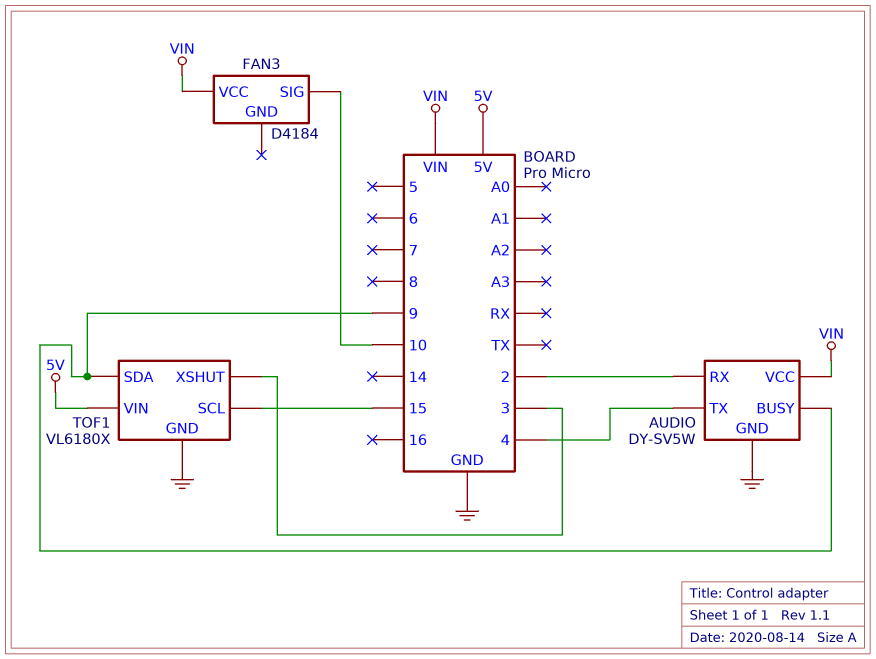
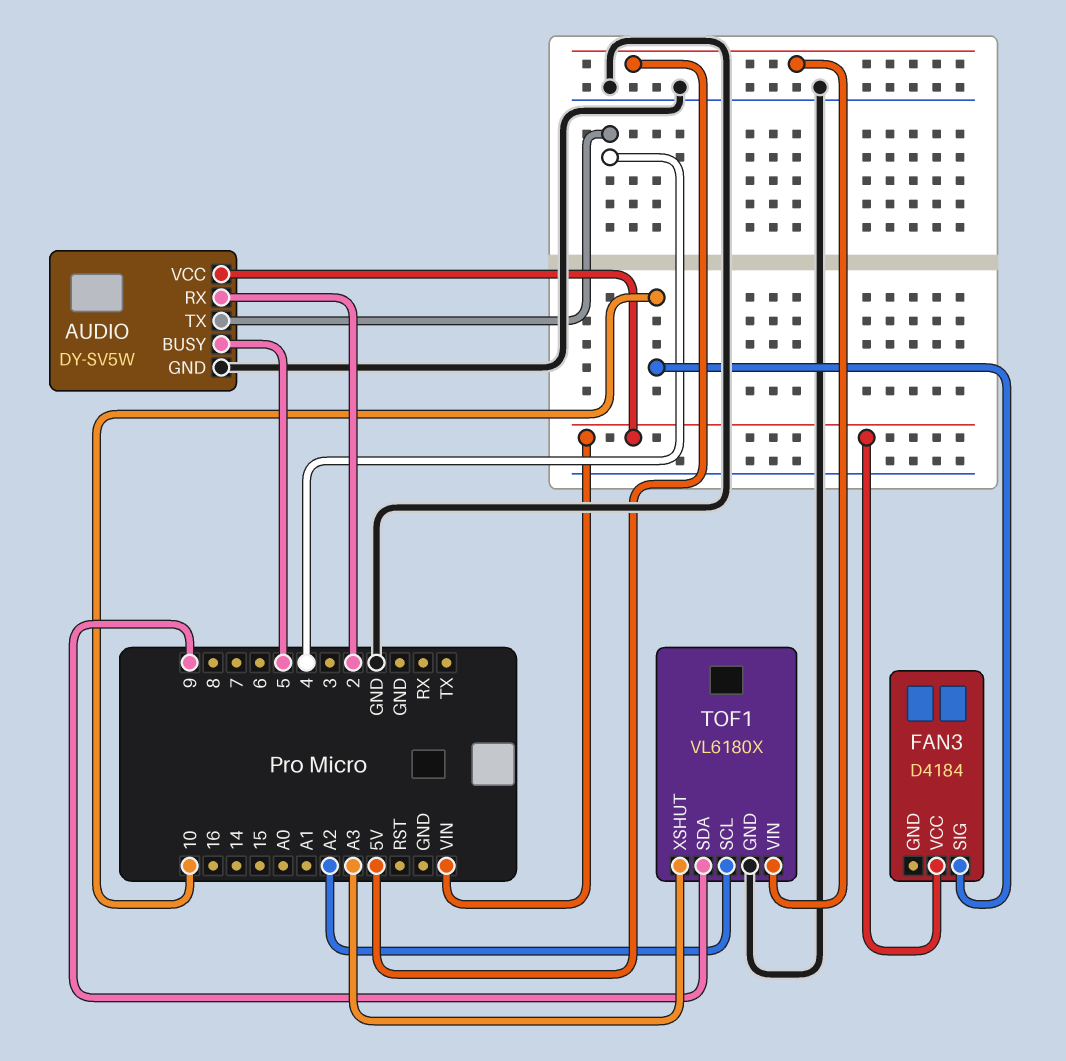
AUDIO pin BUSY: 9 -> 5
TOF1 pin SCL: 15 -> A2
TOF1 pin XSHUT: 3 -> A3

